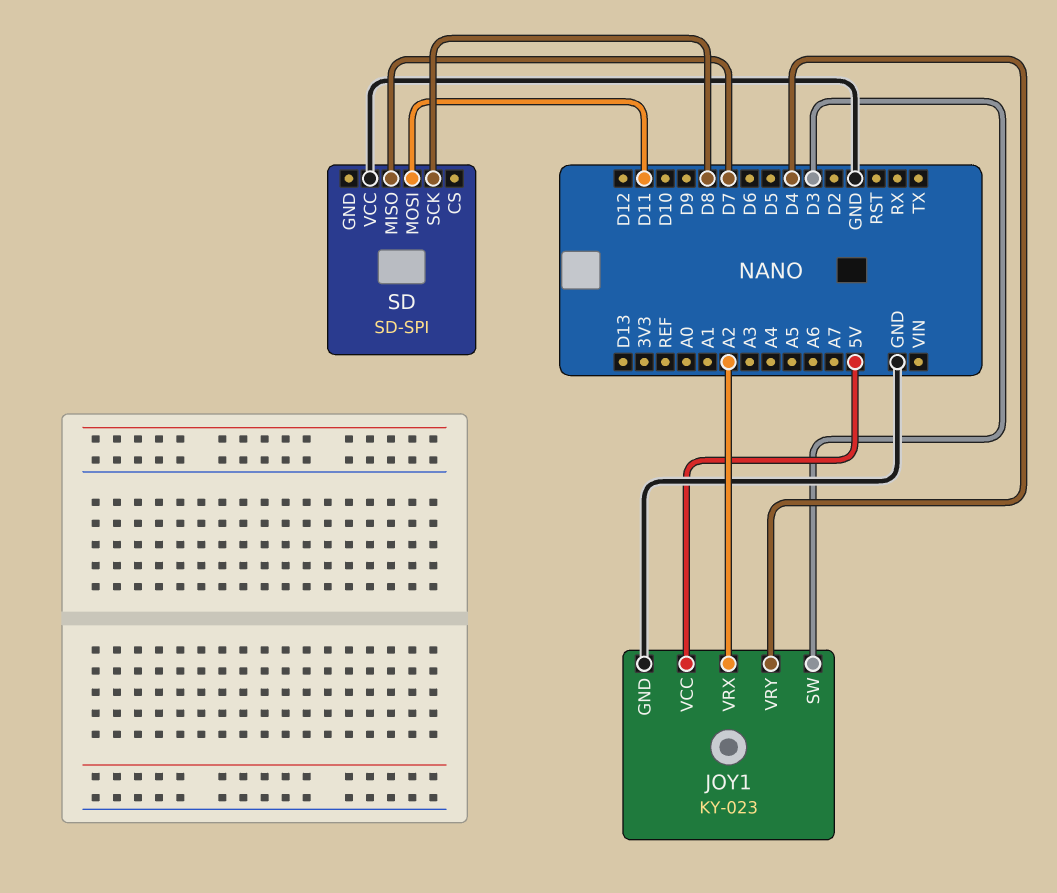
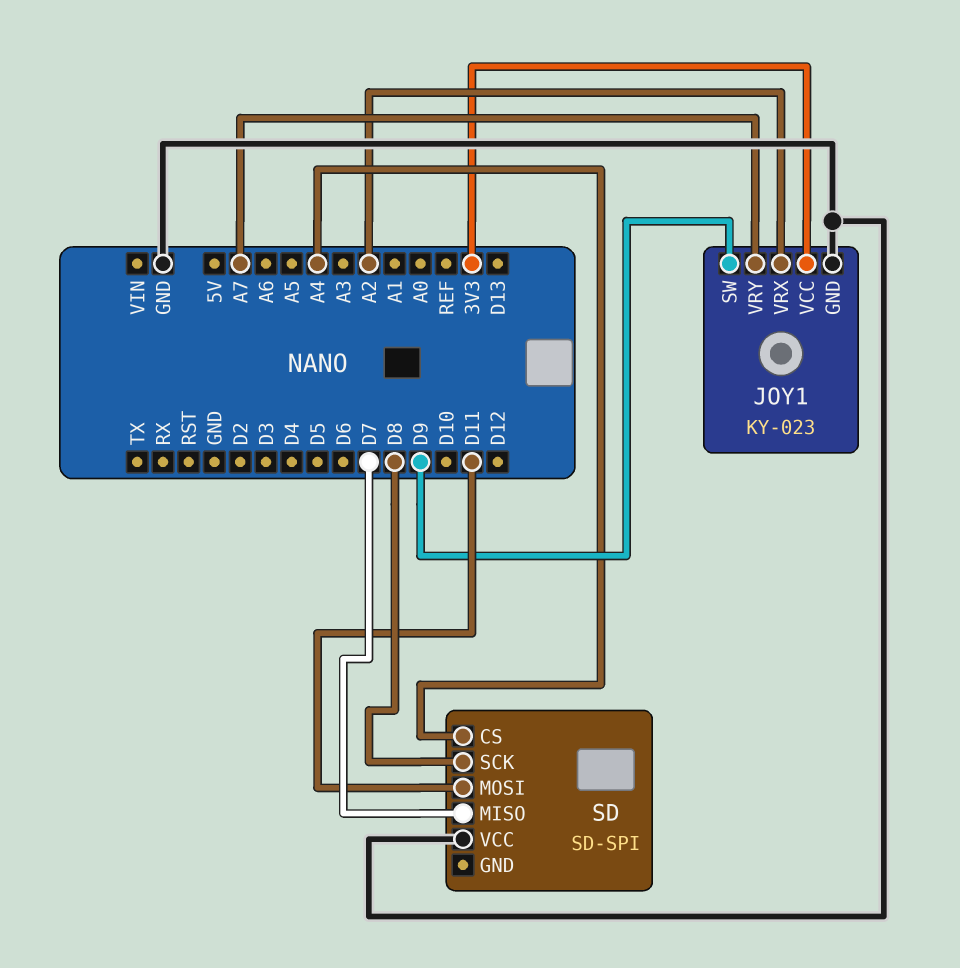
JOY1 pin SW: D3 -> D9
JOY1 pin VCC: 5V -> 3V3
JOY1 pin VRY: D4 -> A7
SD pin CS: none -> A4

